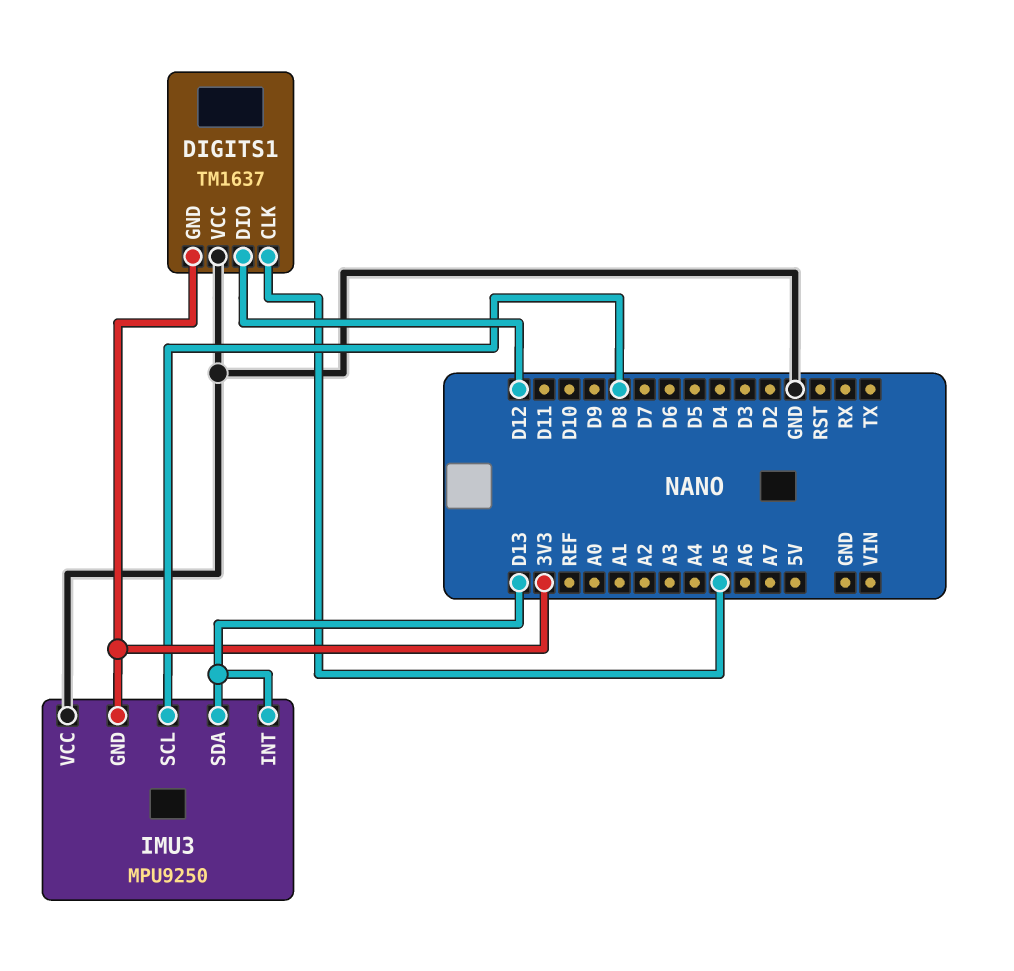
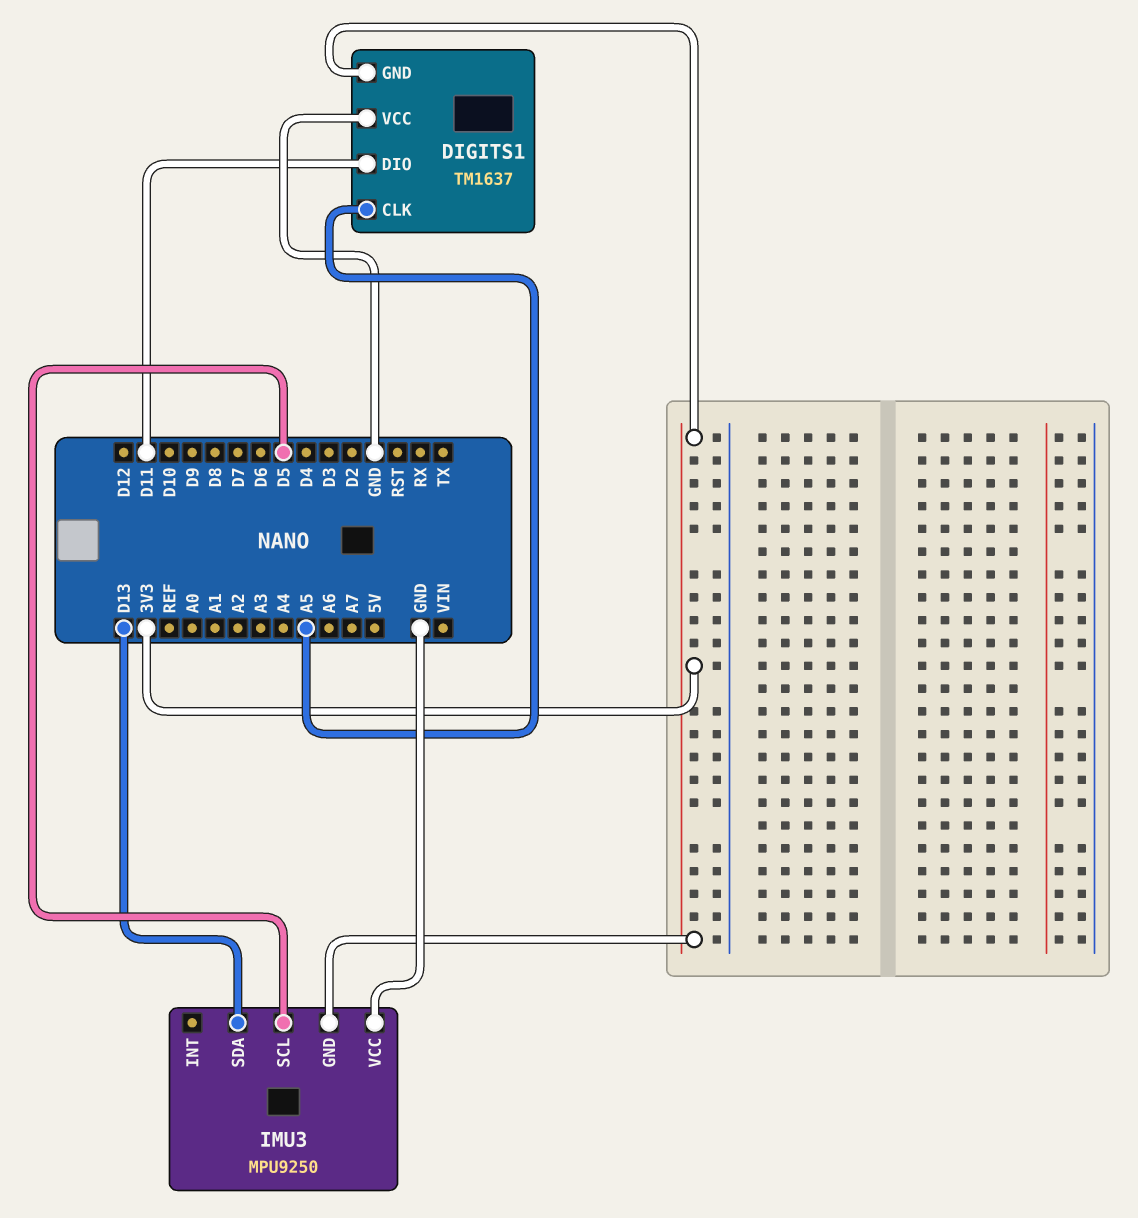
DIGITS1 pin DIO: D12 -> D11
IMU3 pin INT: D13 -> none
IMU3 pin SCL: D8 -> D5

